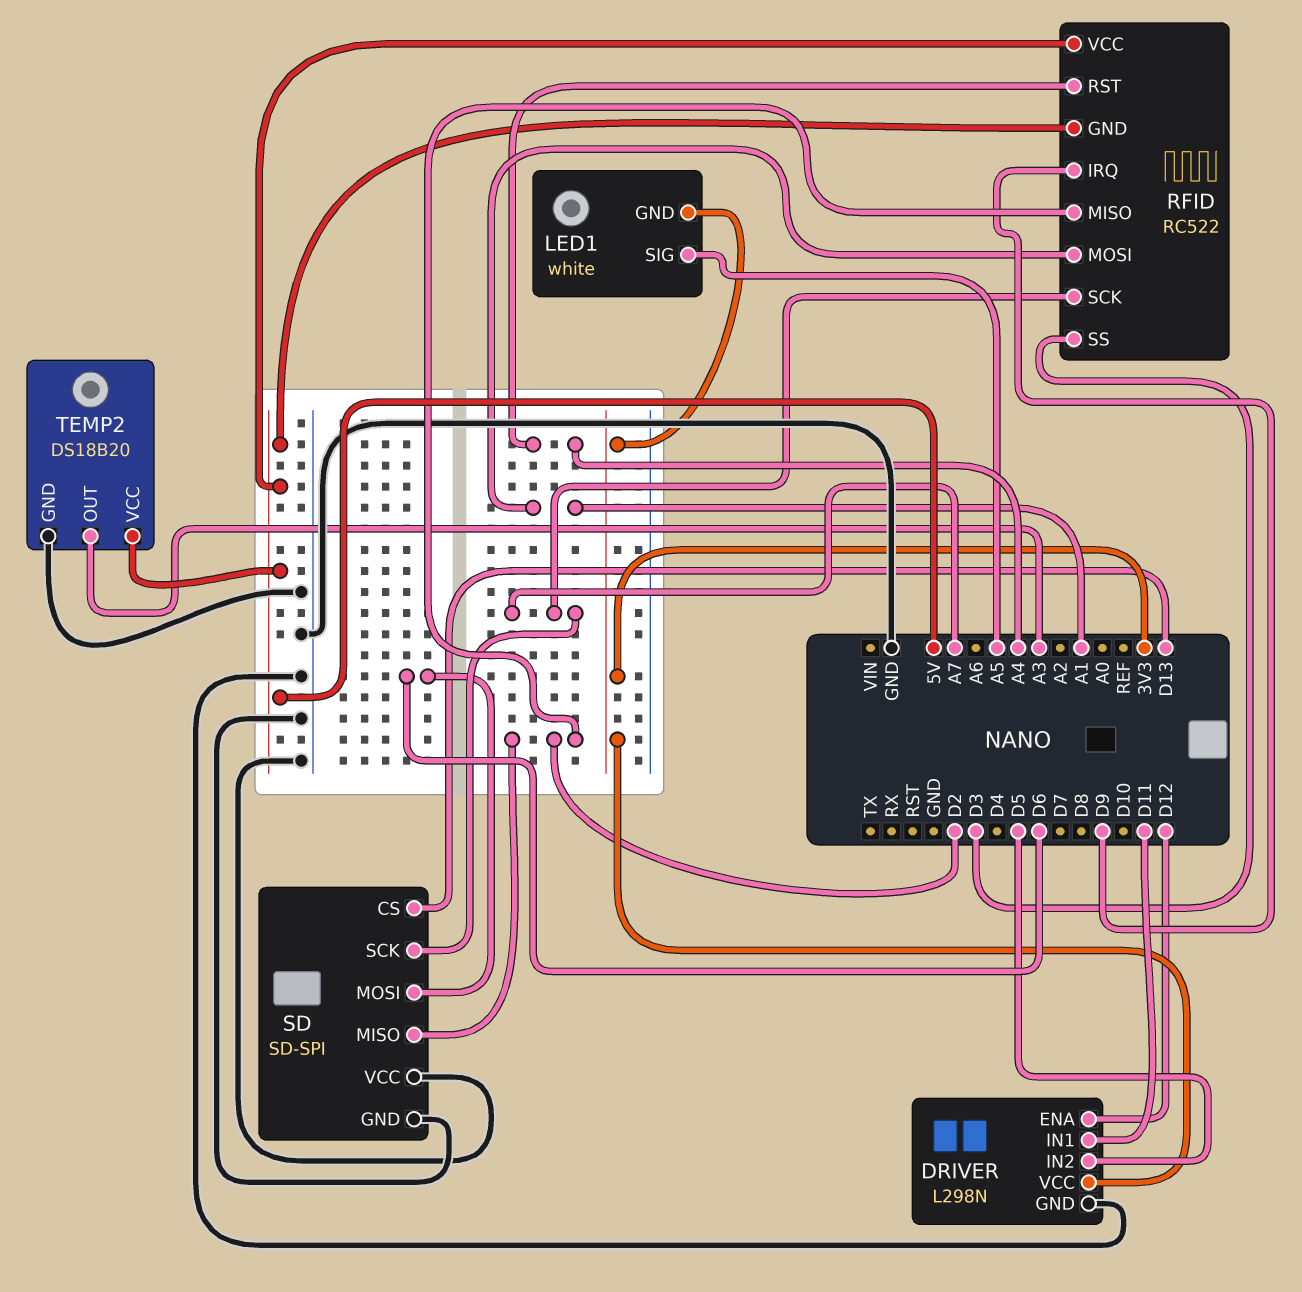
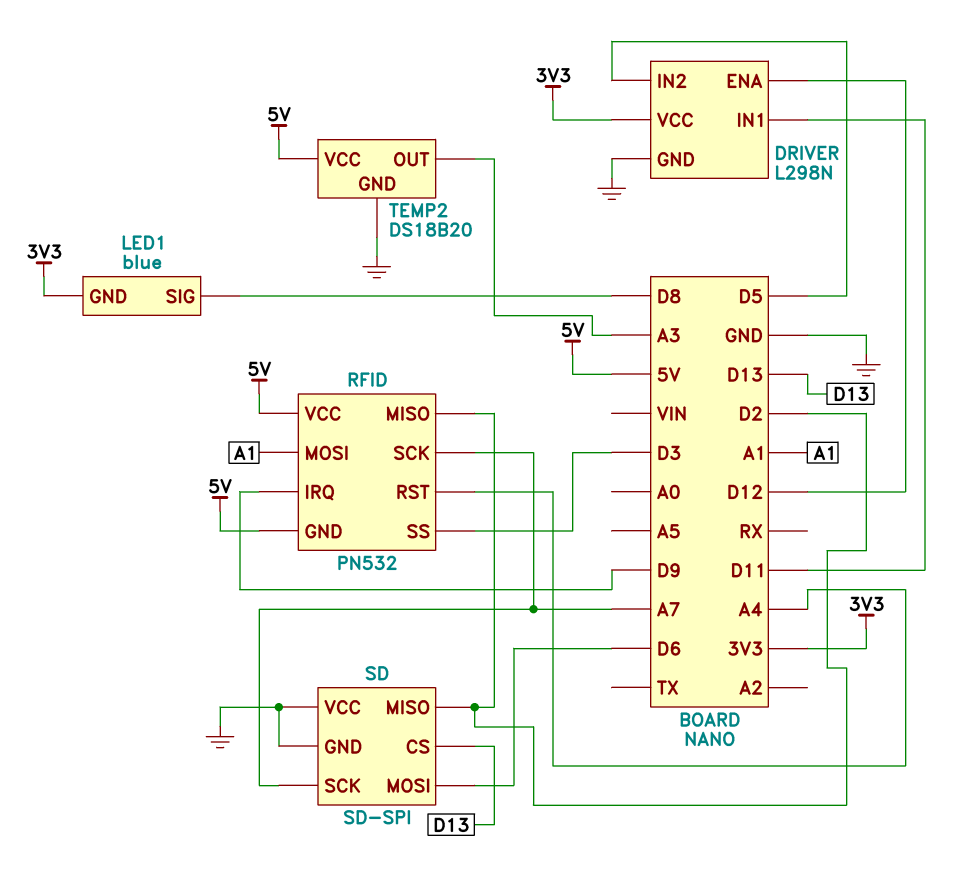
LED1: white -> blue
LED1 pin SIG: A5 -> D8
RFID: RC522 -> PN532

